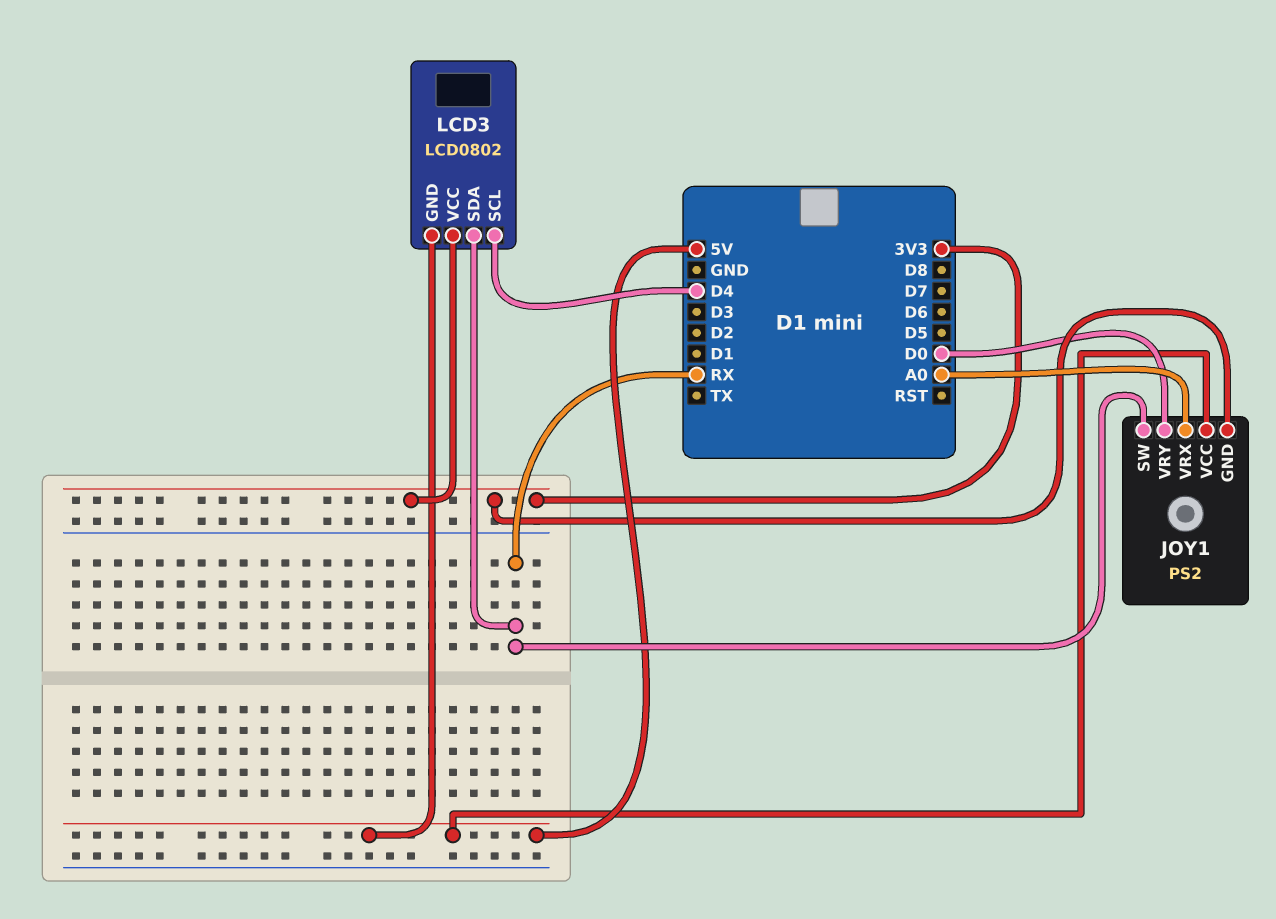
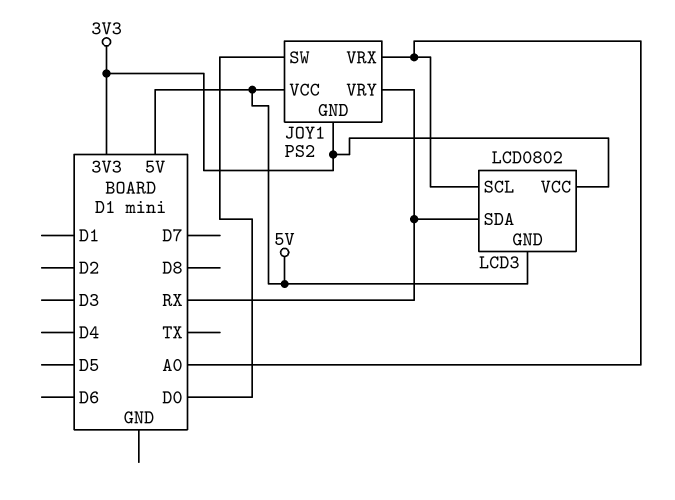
JOY1 pin SW: RX -> D0
JOY1 pin VRY: D0 -> RX
LCD3 pin SCL: D4 -> A0

